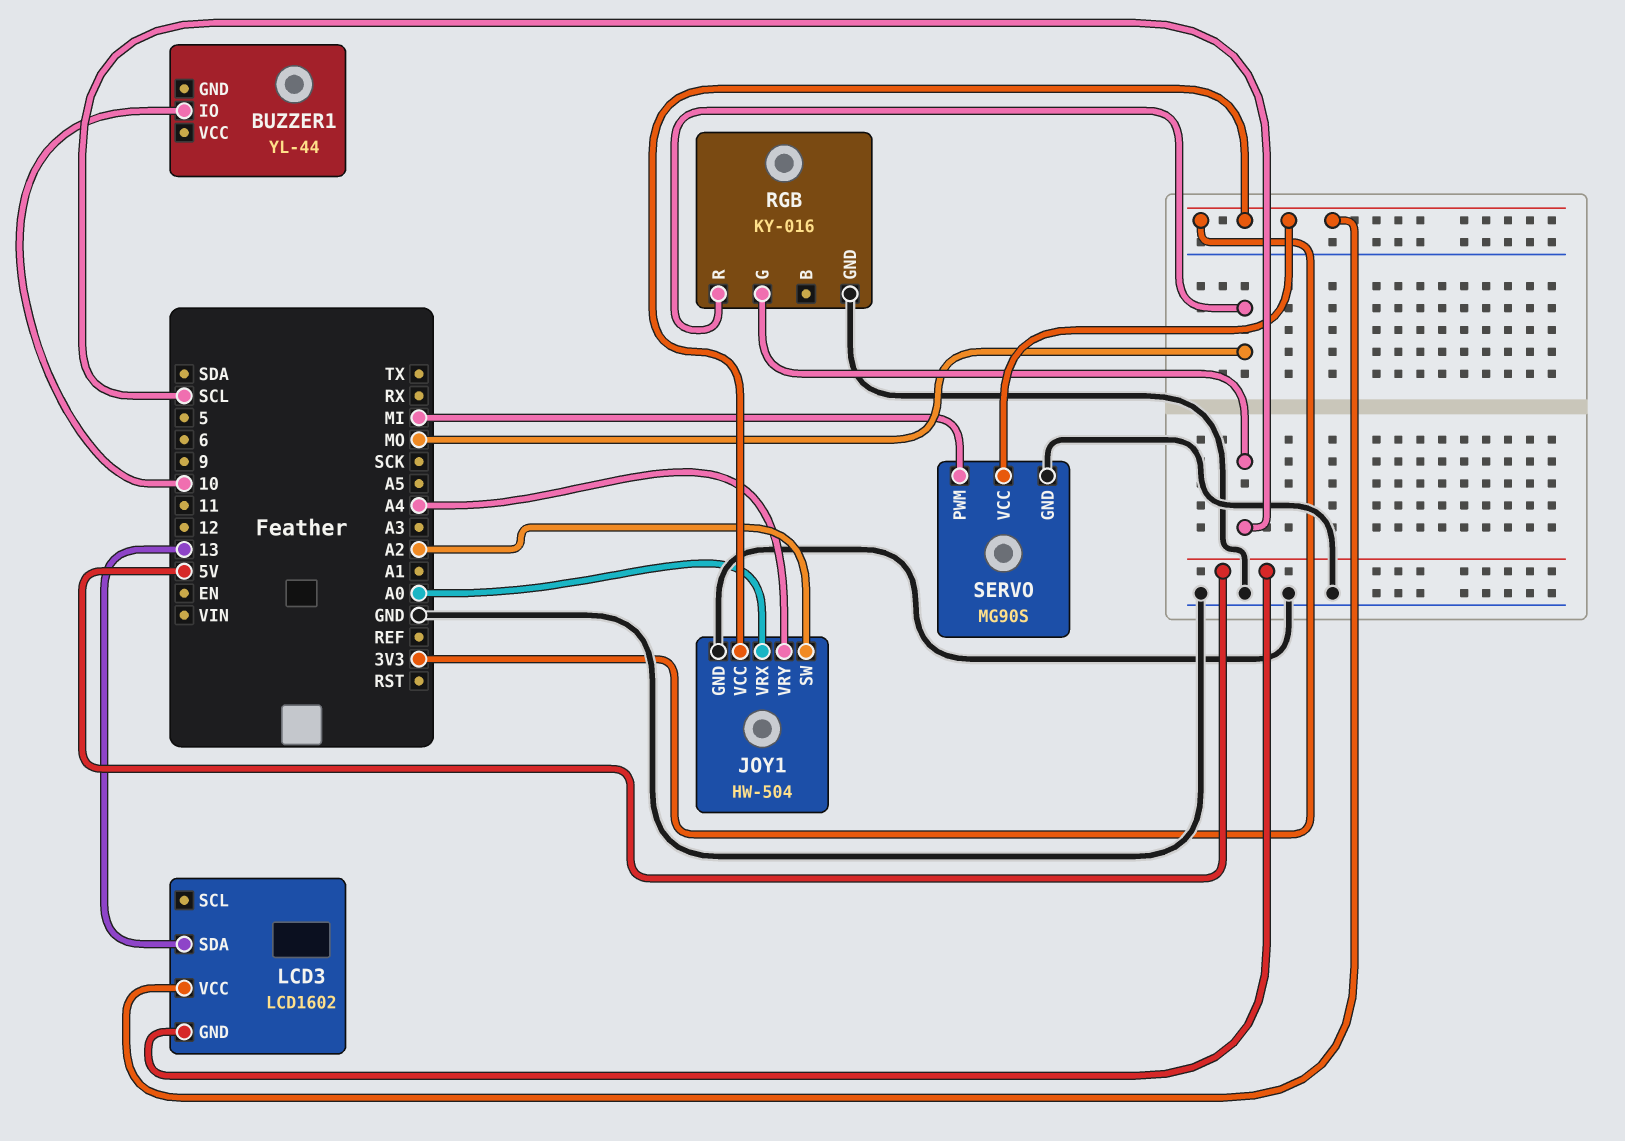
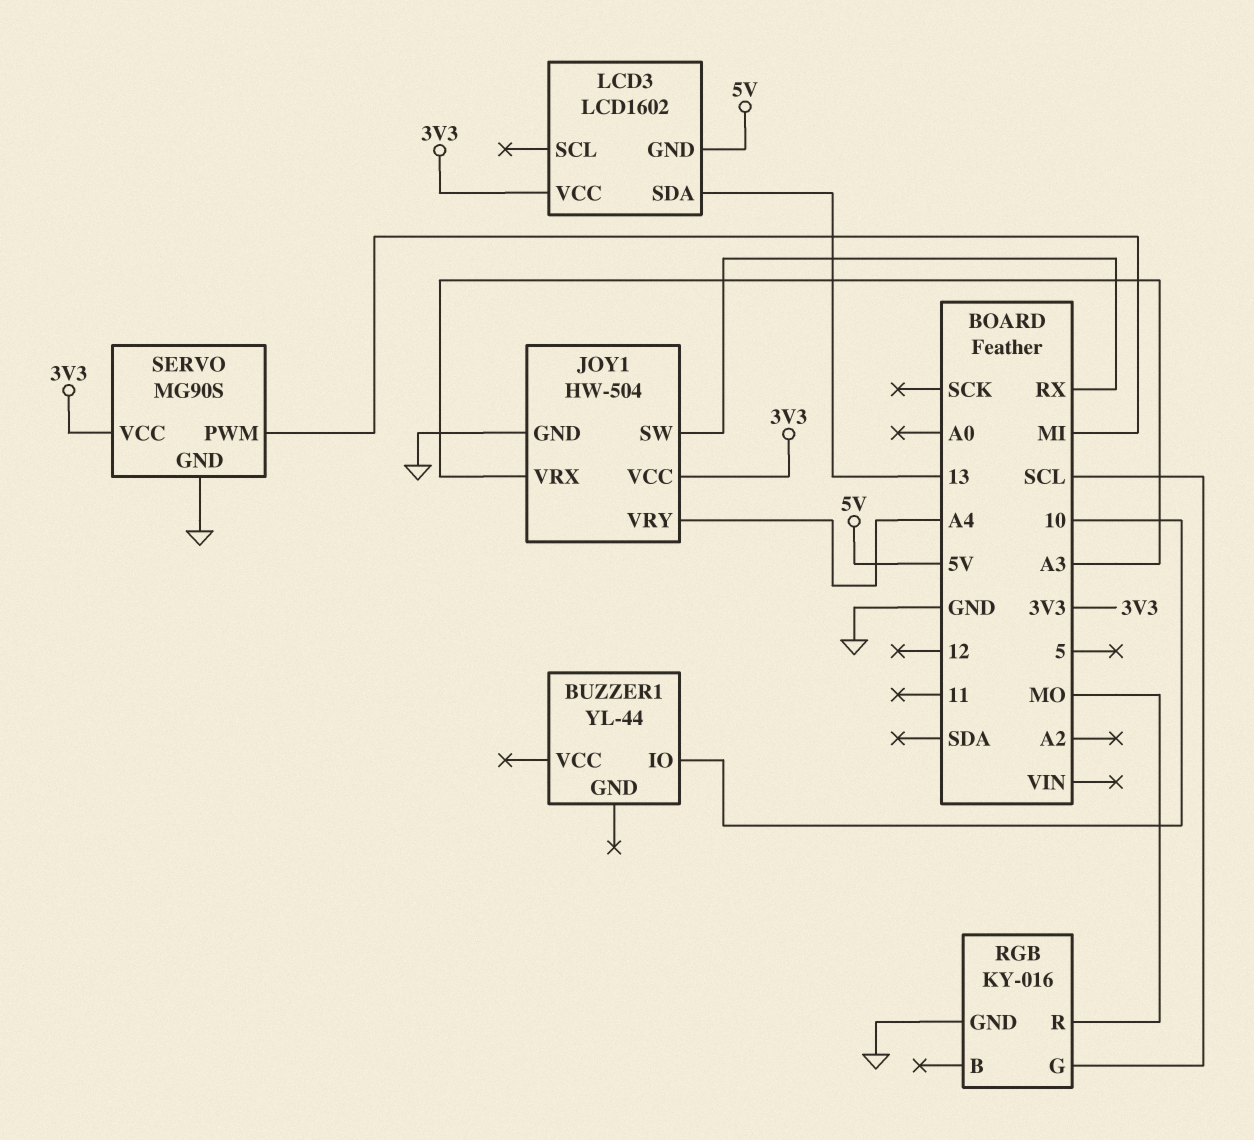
JOY1 pin SW: A2 -> RX
JOY1 pin VRX: A0 -> A3

